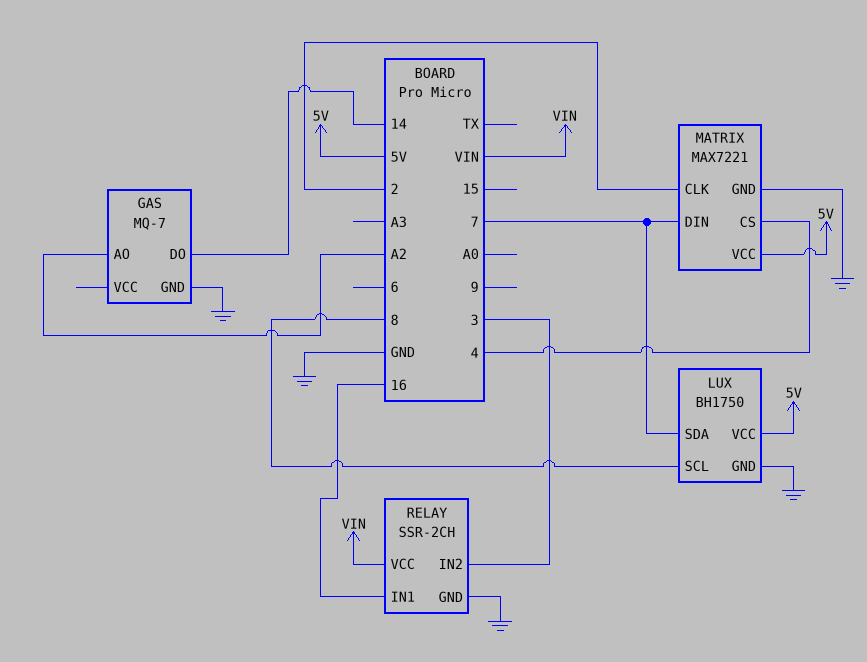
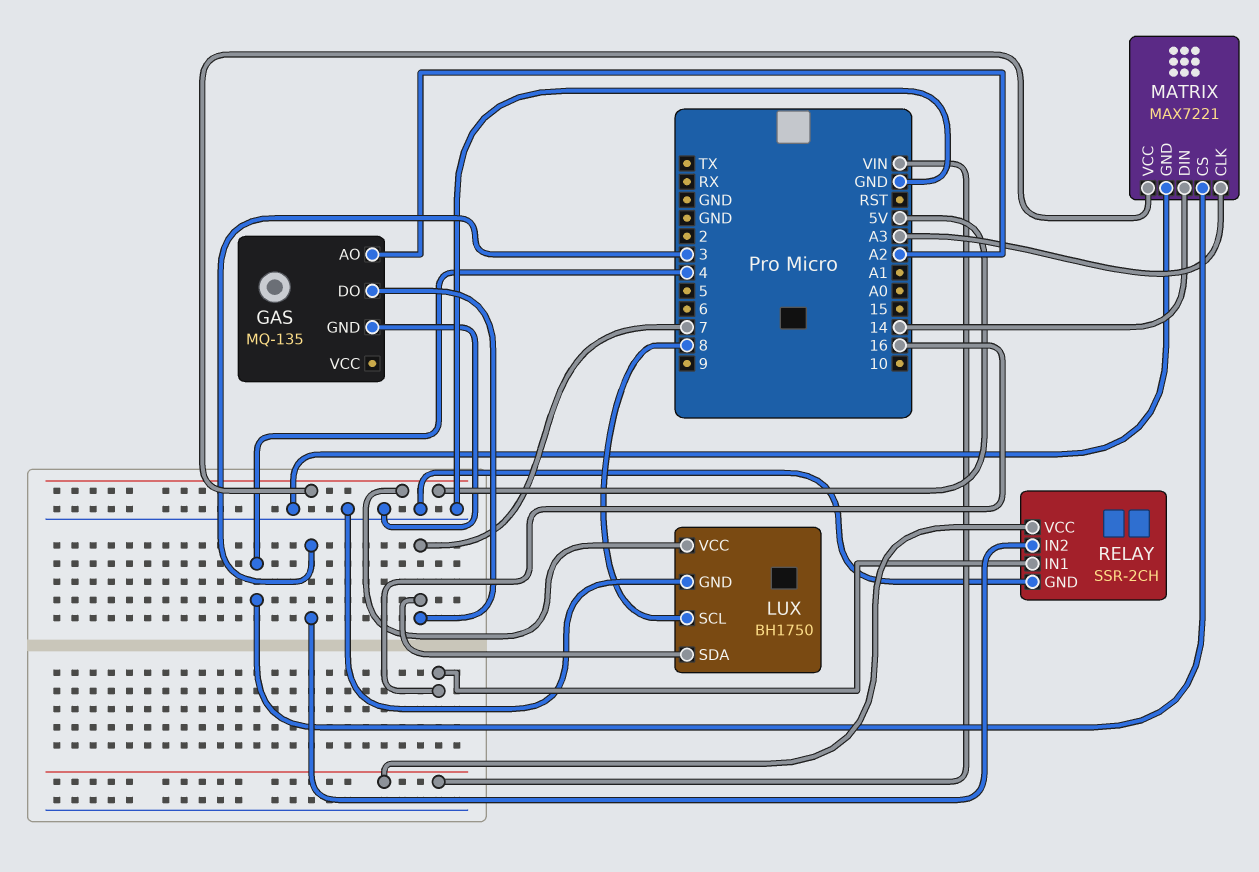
GAS: MQ-7 -> MQ-135
GAS pin DO: 14 -> 7
MATRIX pin CLK: 2 -> A3
MATRIX pin DIN: 7 -> 14

